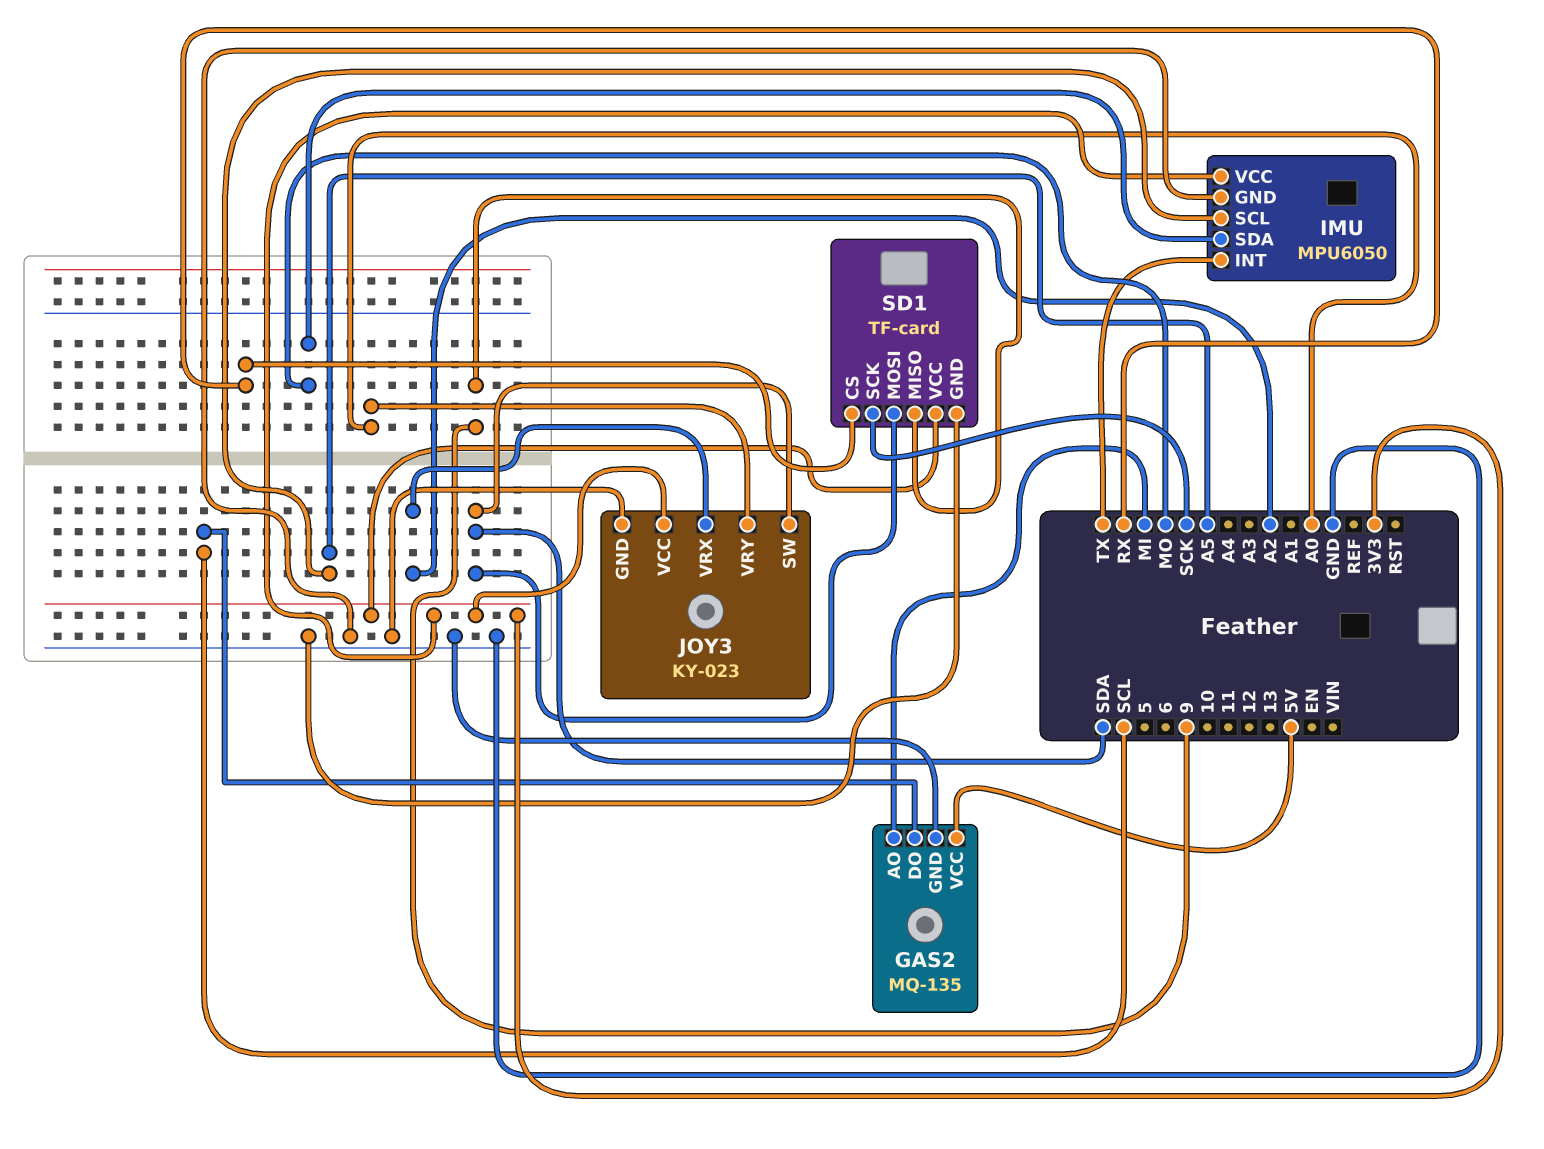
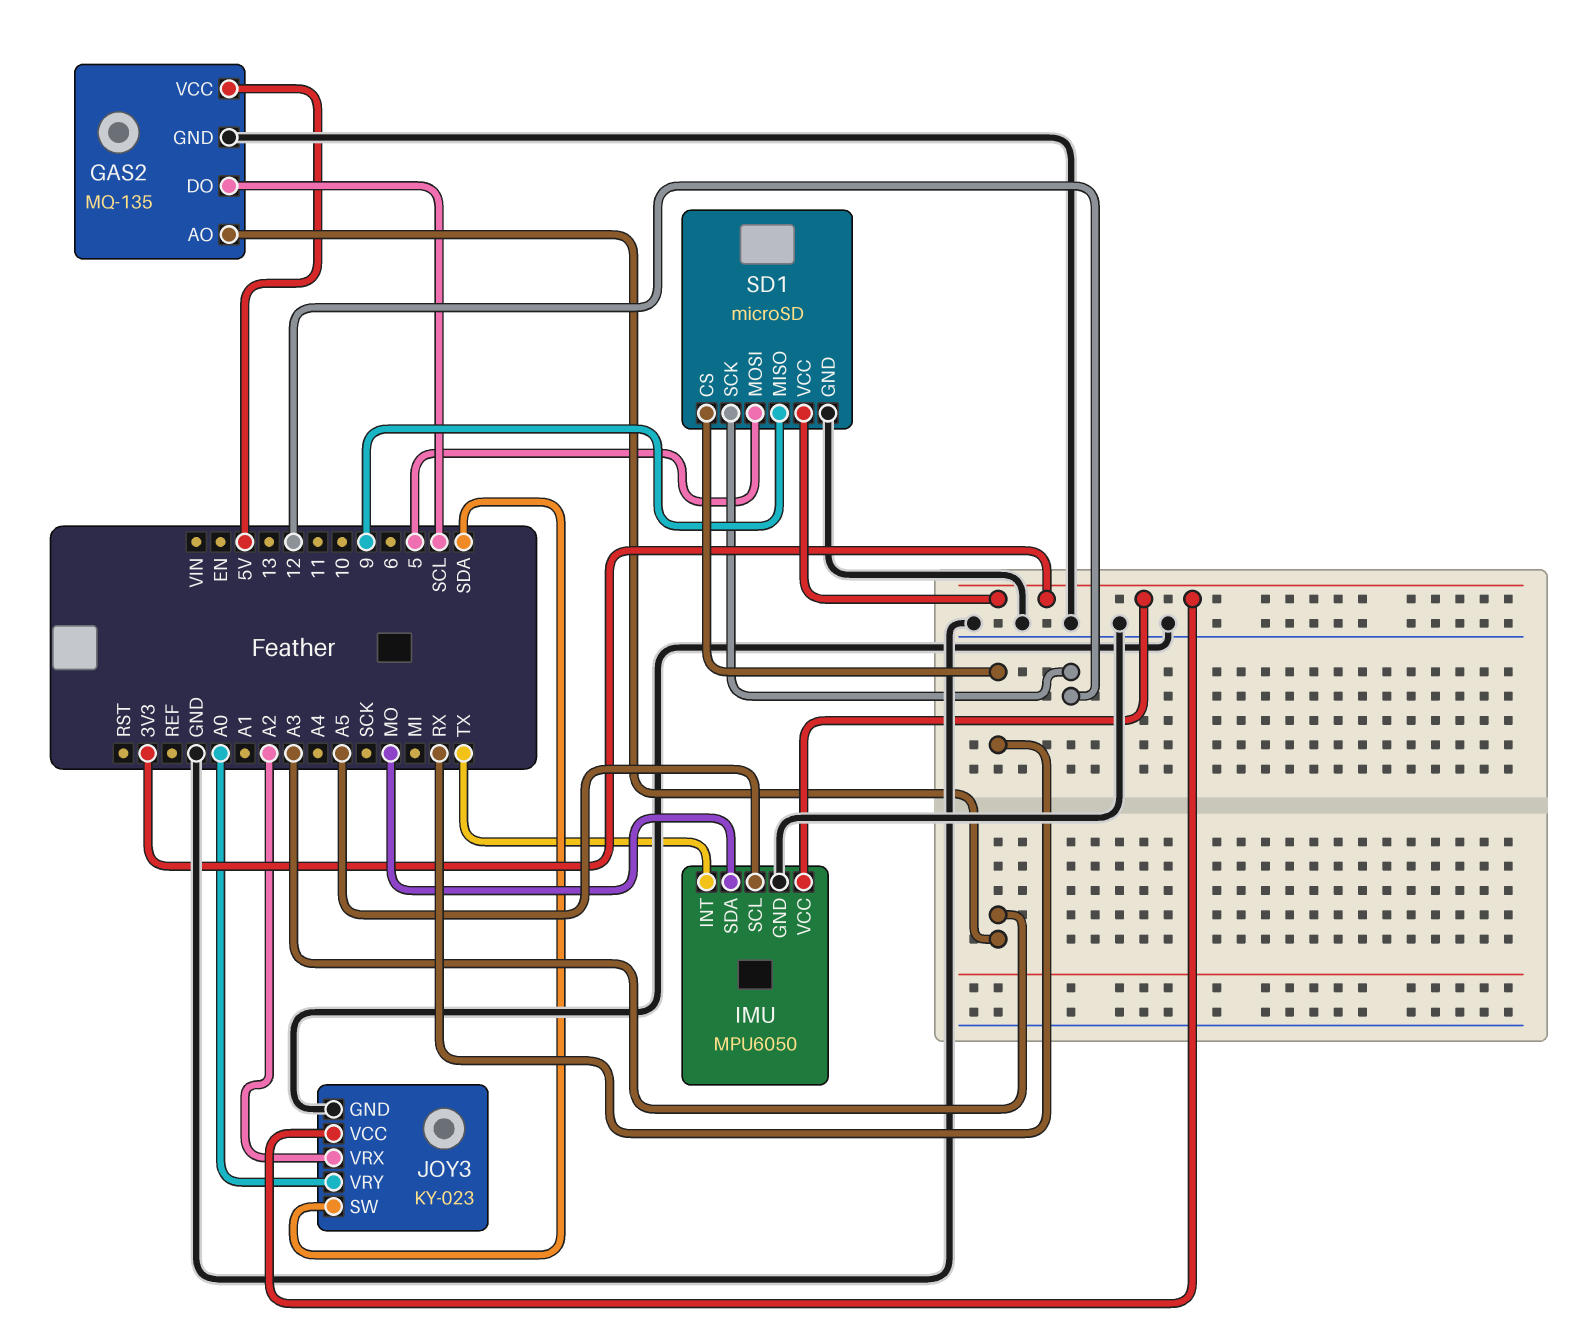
GAS2 pin AO: MI -> A3
SD1: TF-card -> microSD
SD1 pin MOSI: SDA -> 5
SD1 pin SCK: SCK -> 12

